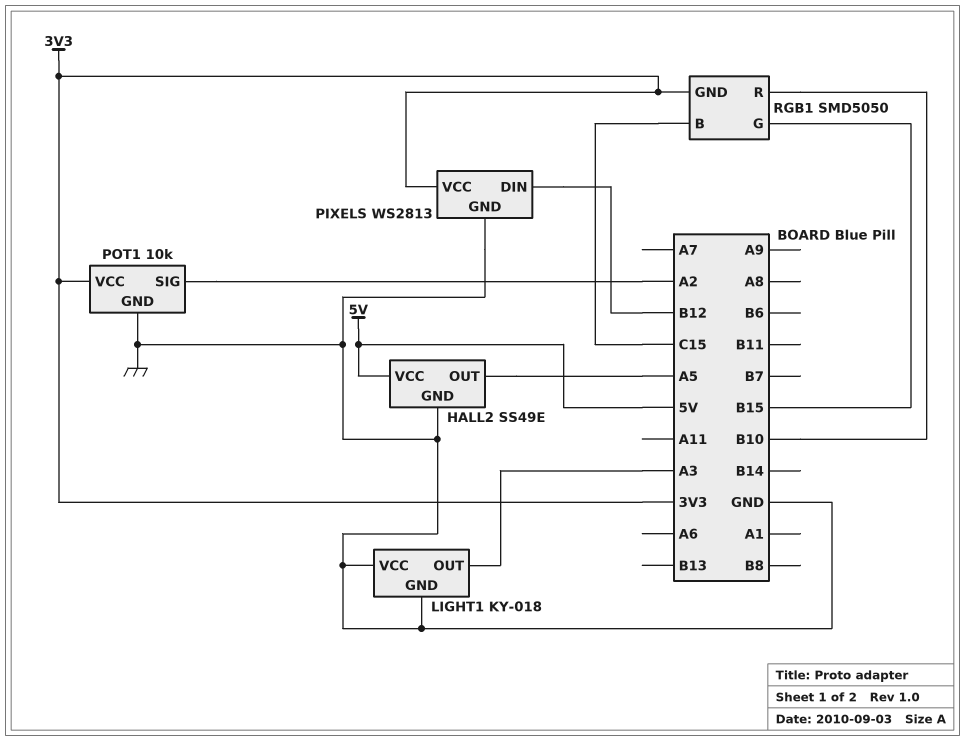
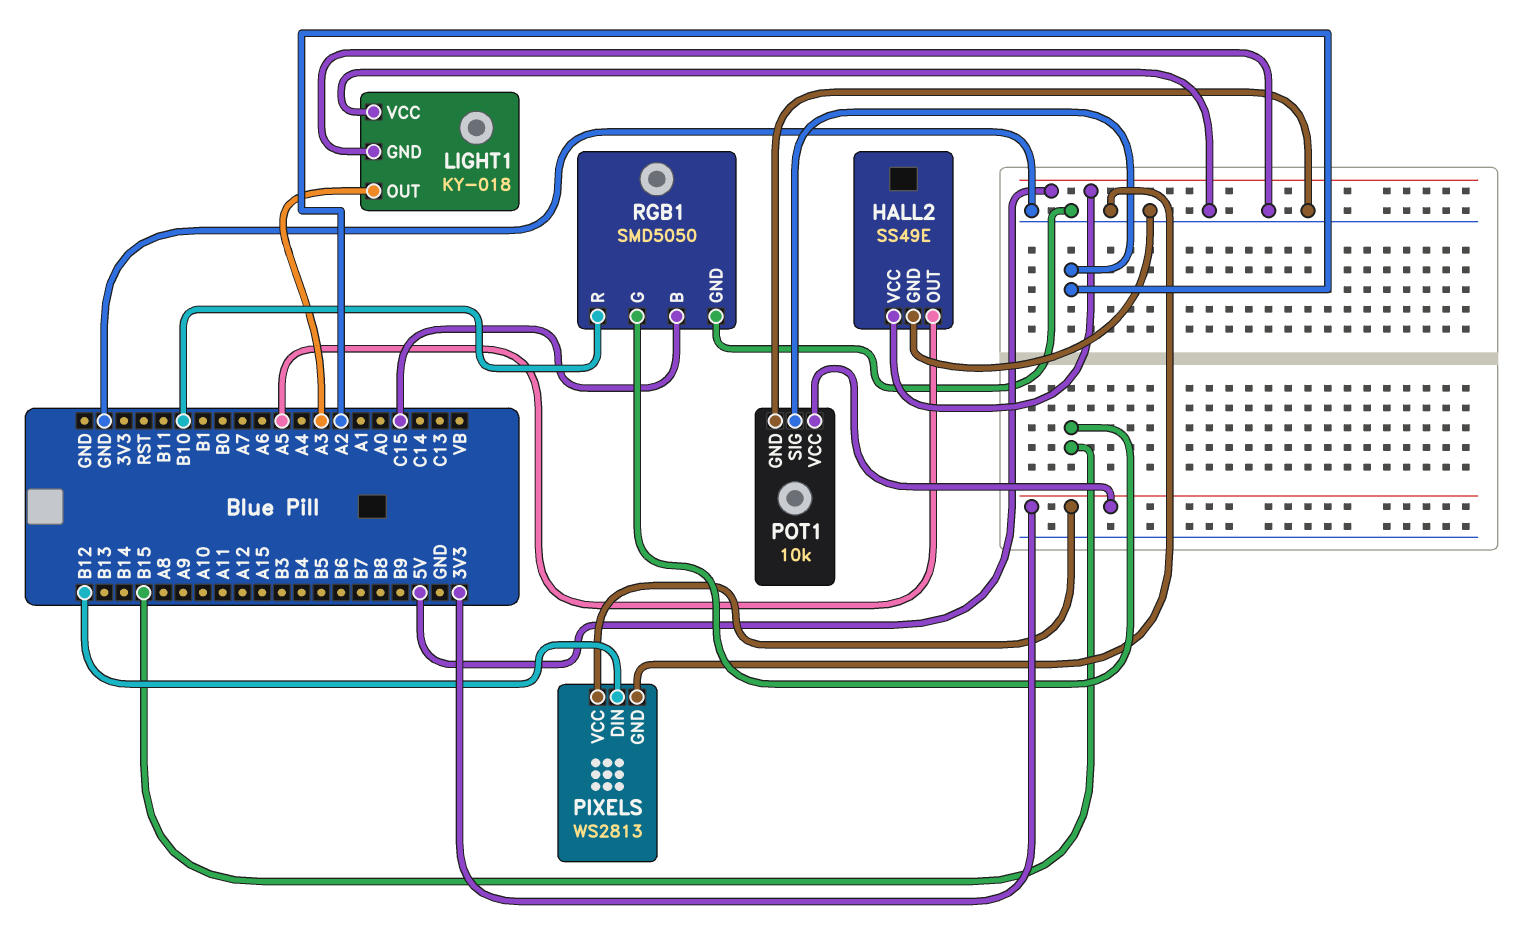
RGB1 pin GND: 3V3 -> GND

